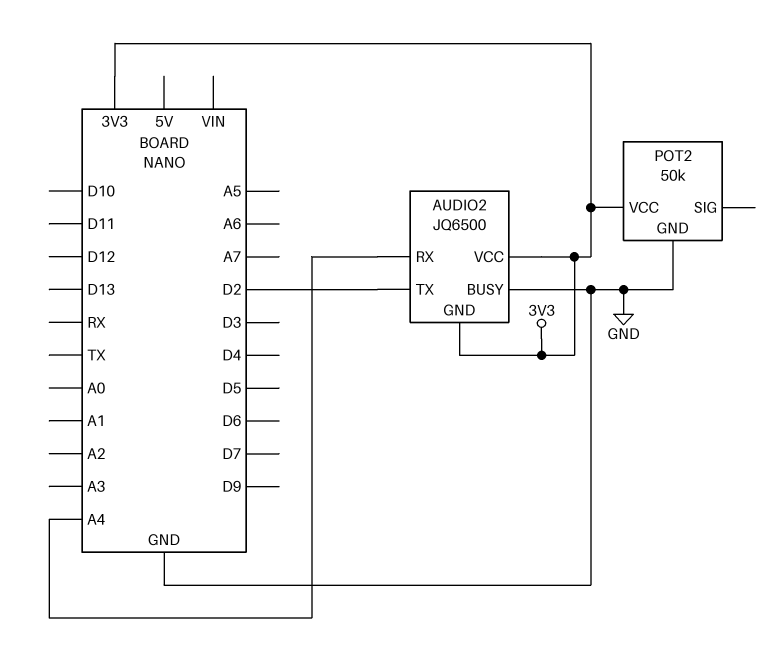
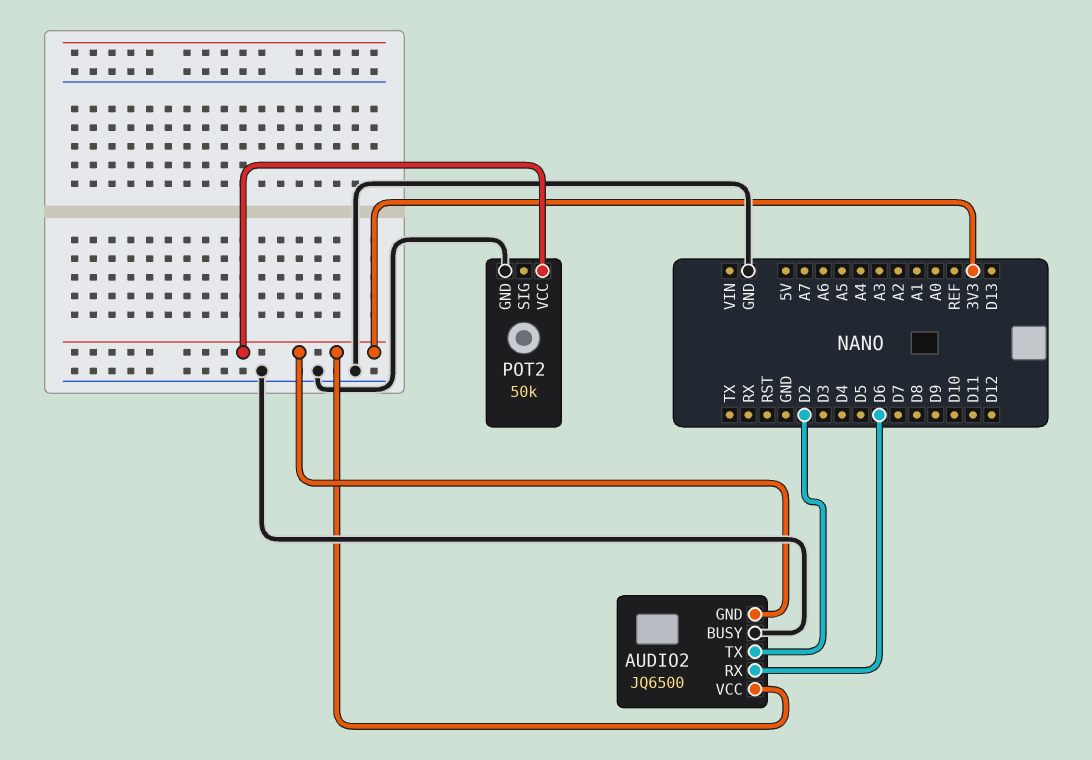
AUDIO2 pin RX: A4 -> D6

